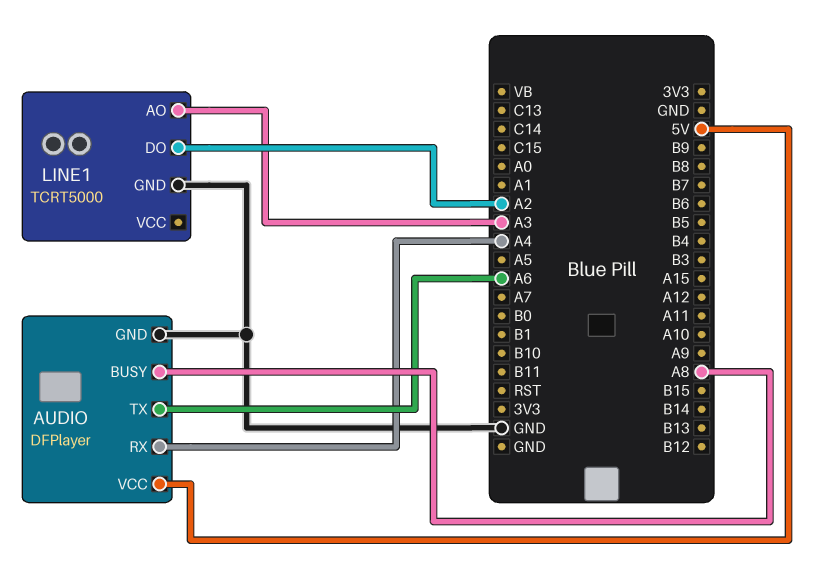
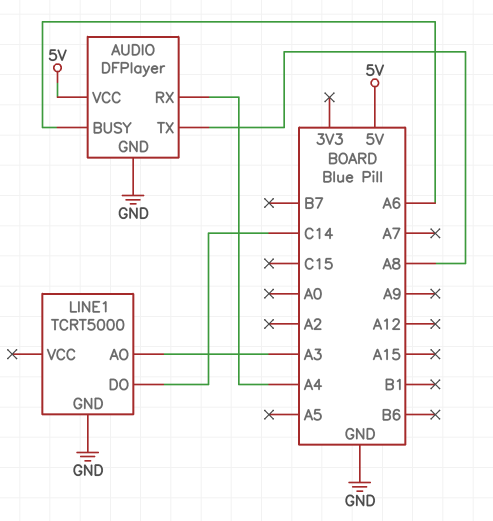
AUDIO pin BUSY: A8 -> A6
AUDIO pin TX: A6 -> A8
LINE1 pin DO: A2 -> C14

